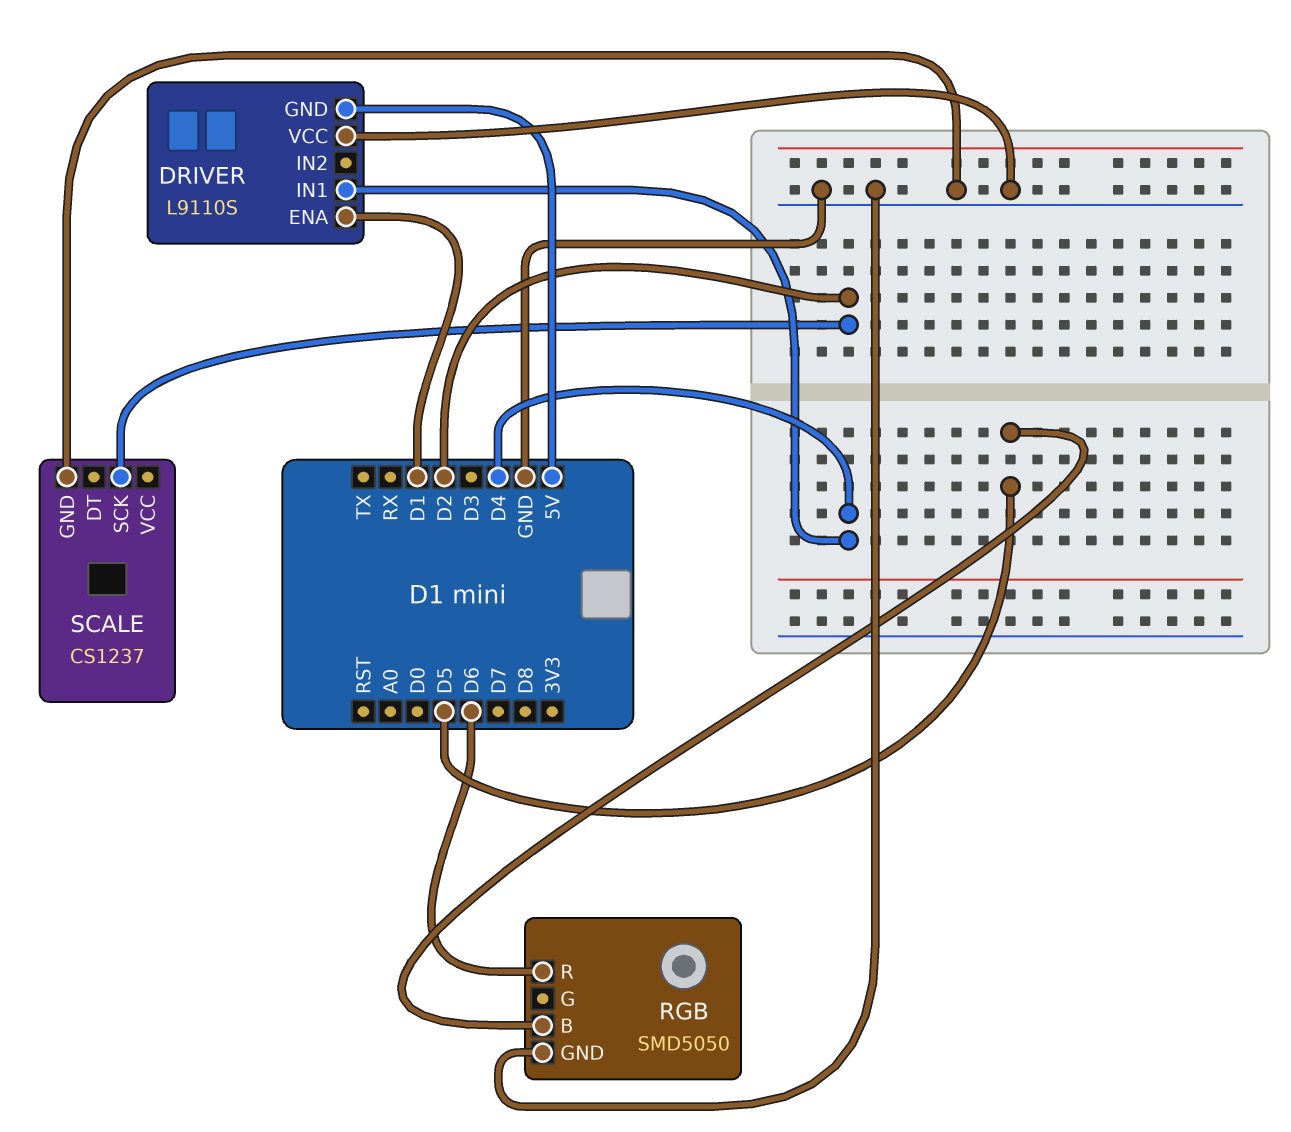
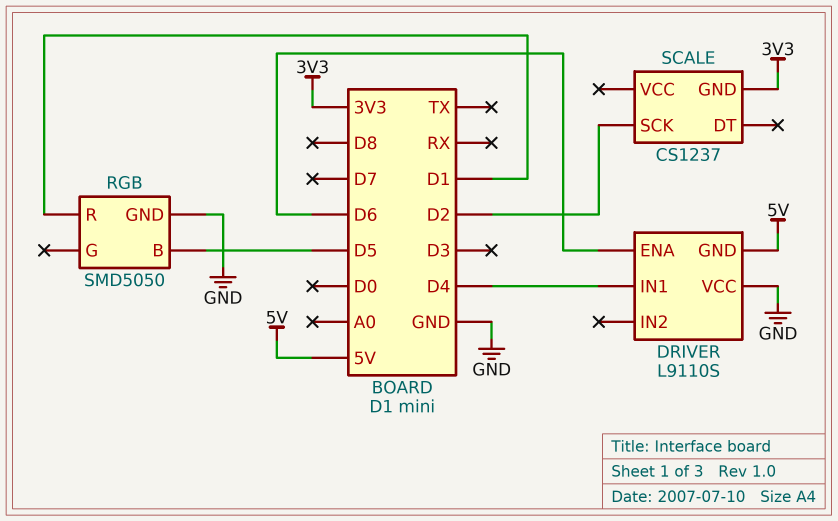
DRIVER pin ENA: D1 -> D6
RGB pin R: D6 -> D1
SCALE pin GND: GND -> 3V3

